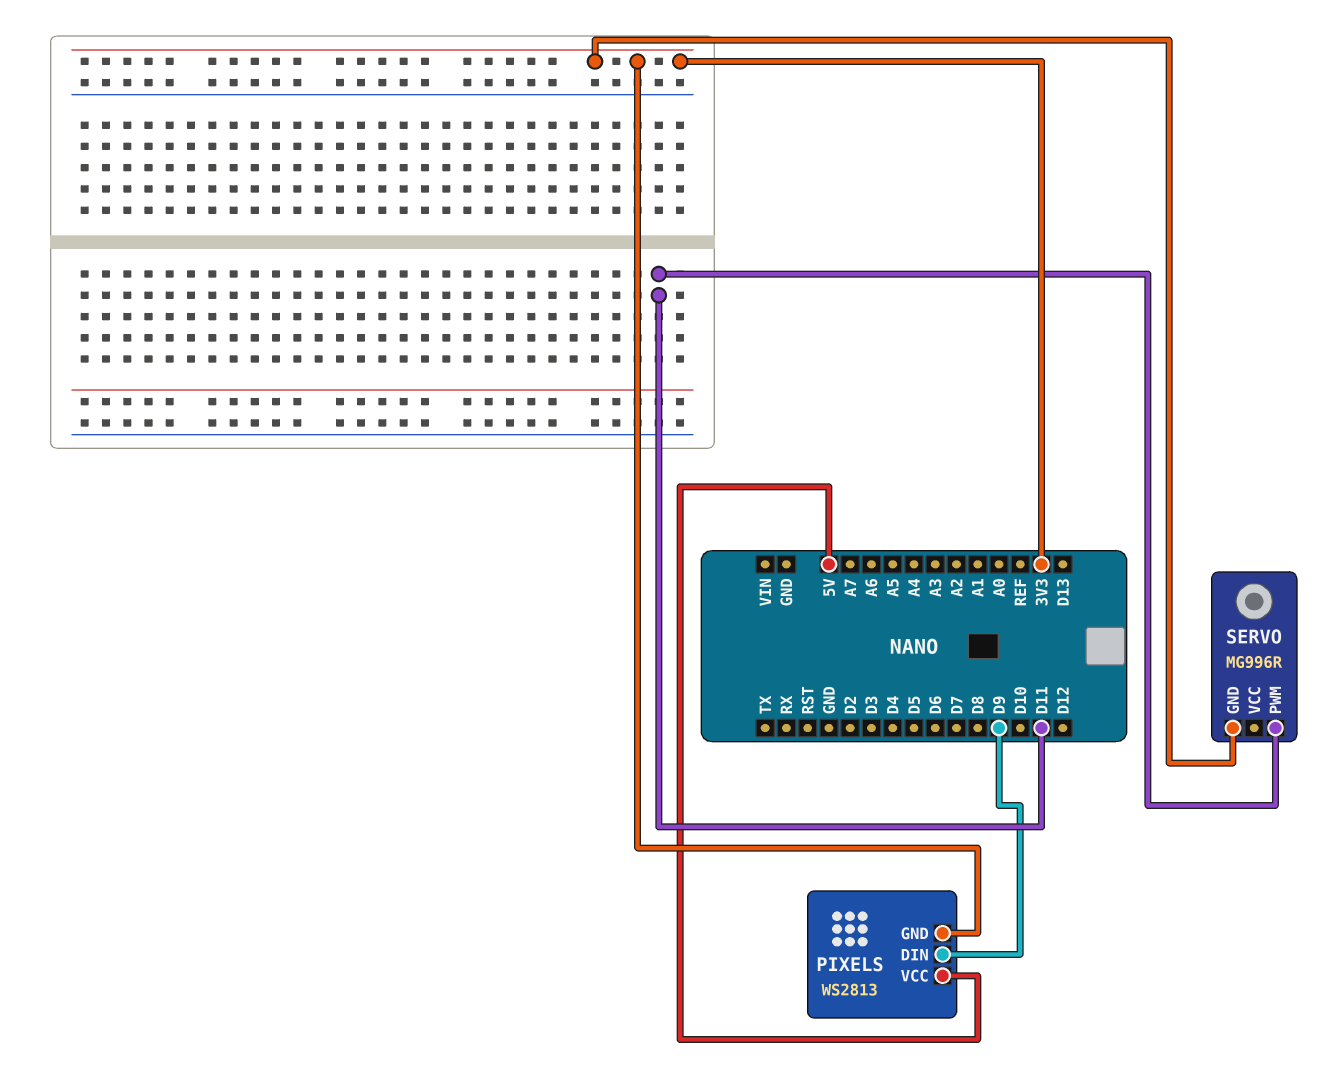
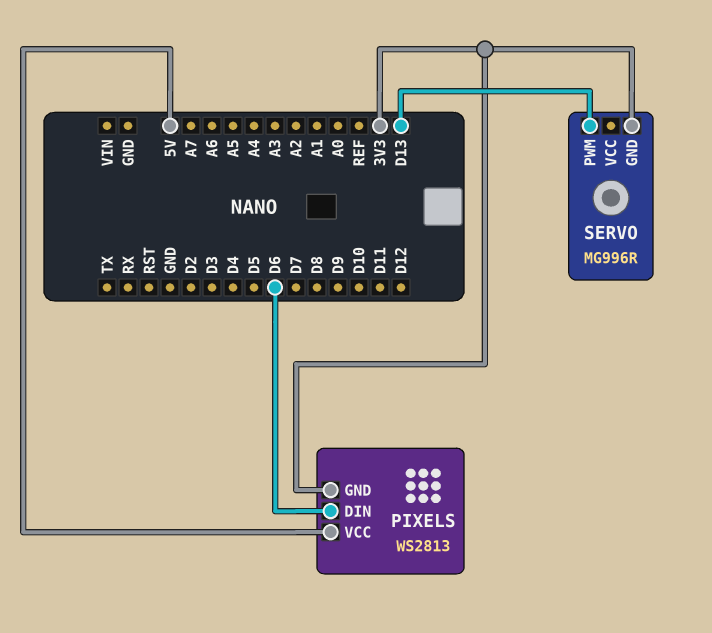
PIXELS pin DIN: D9 -> D6
SERVO pin PWM: D11 -> D13

